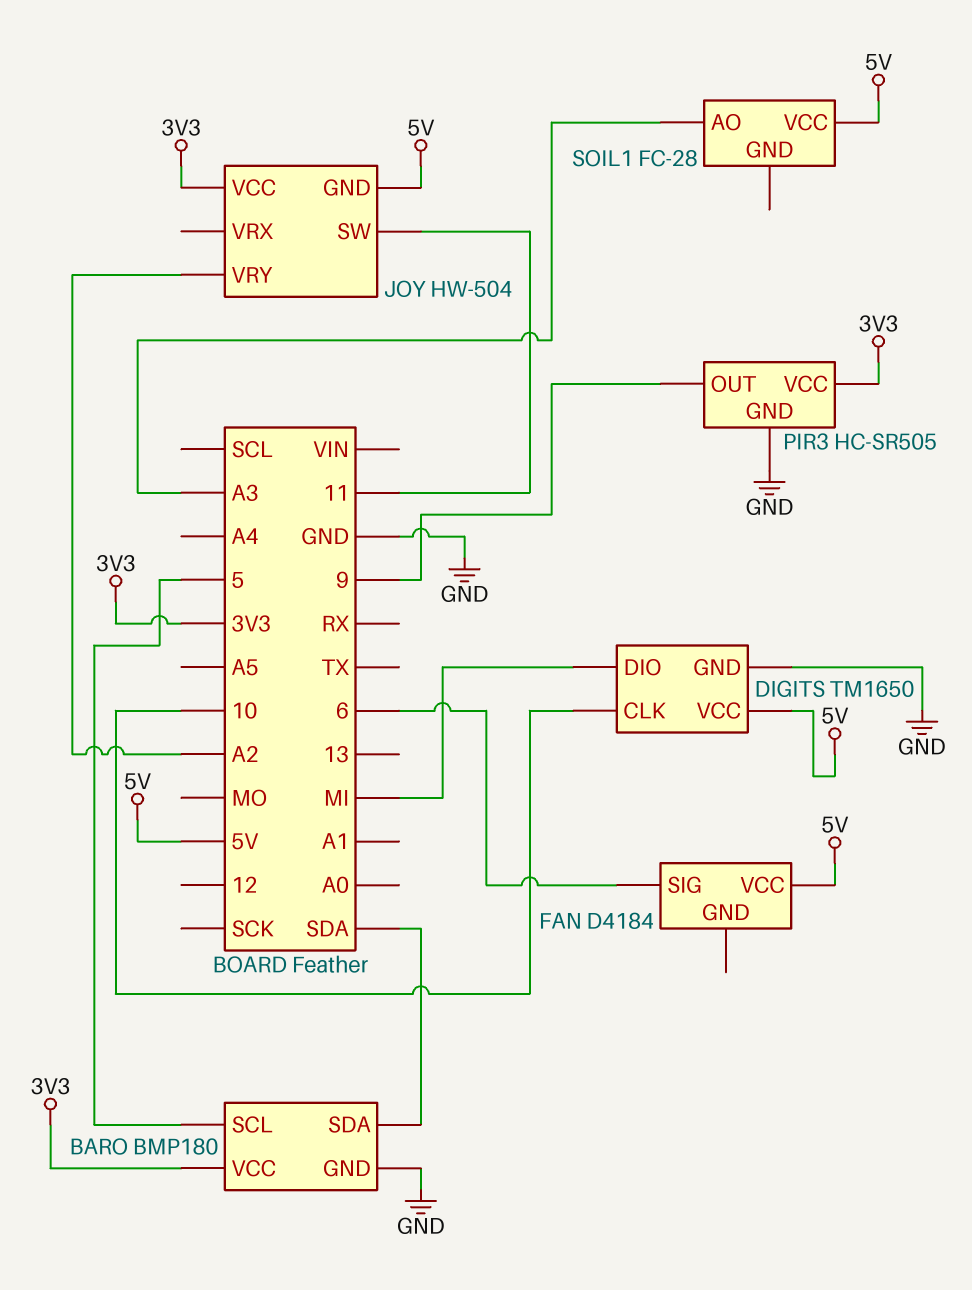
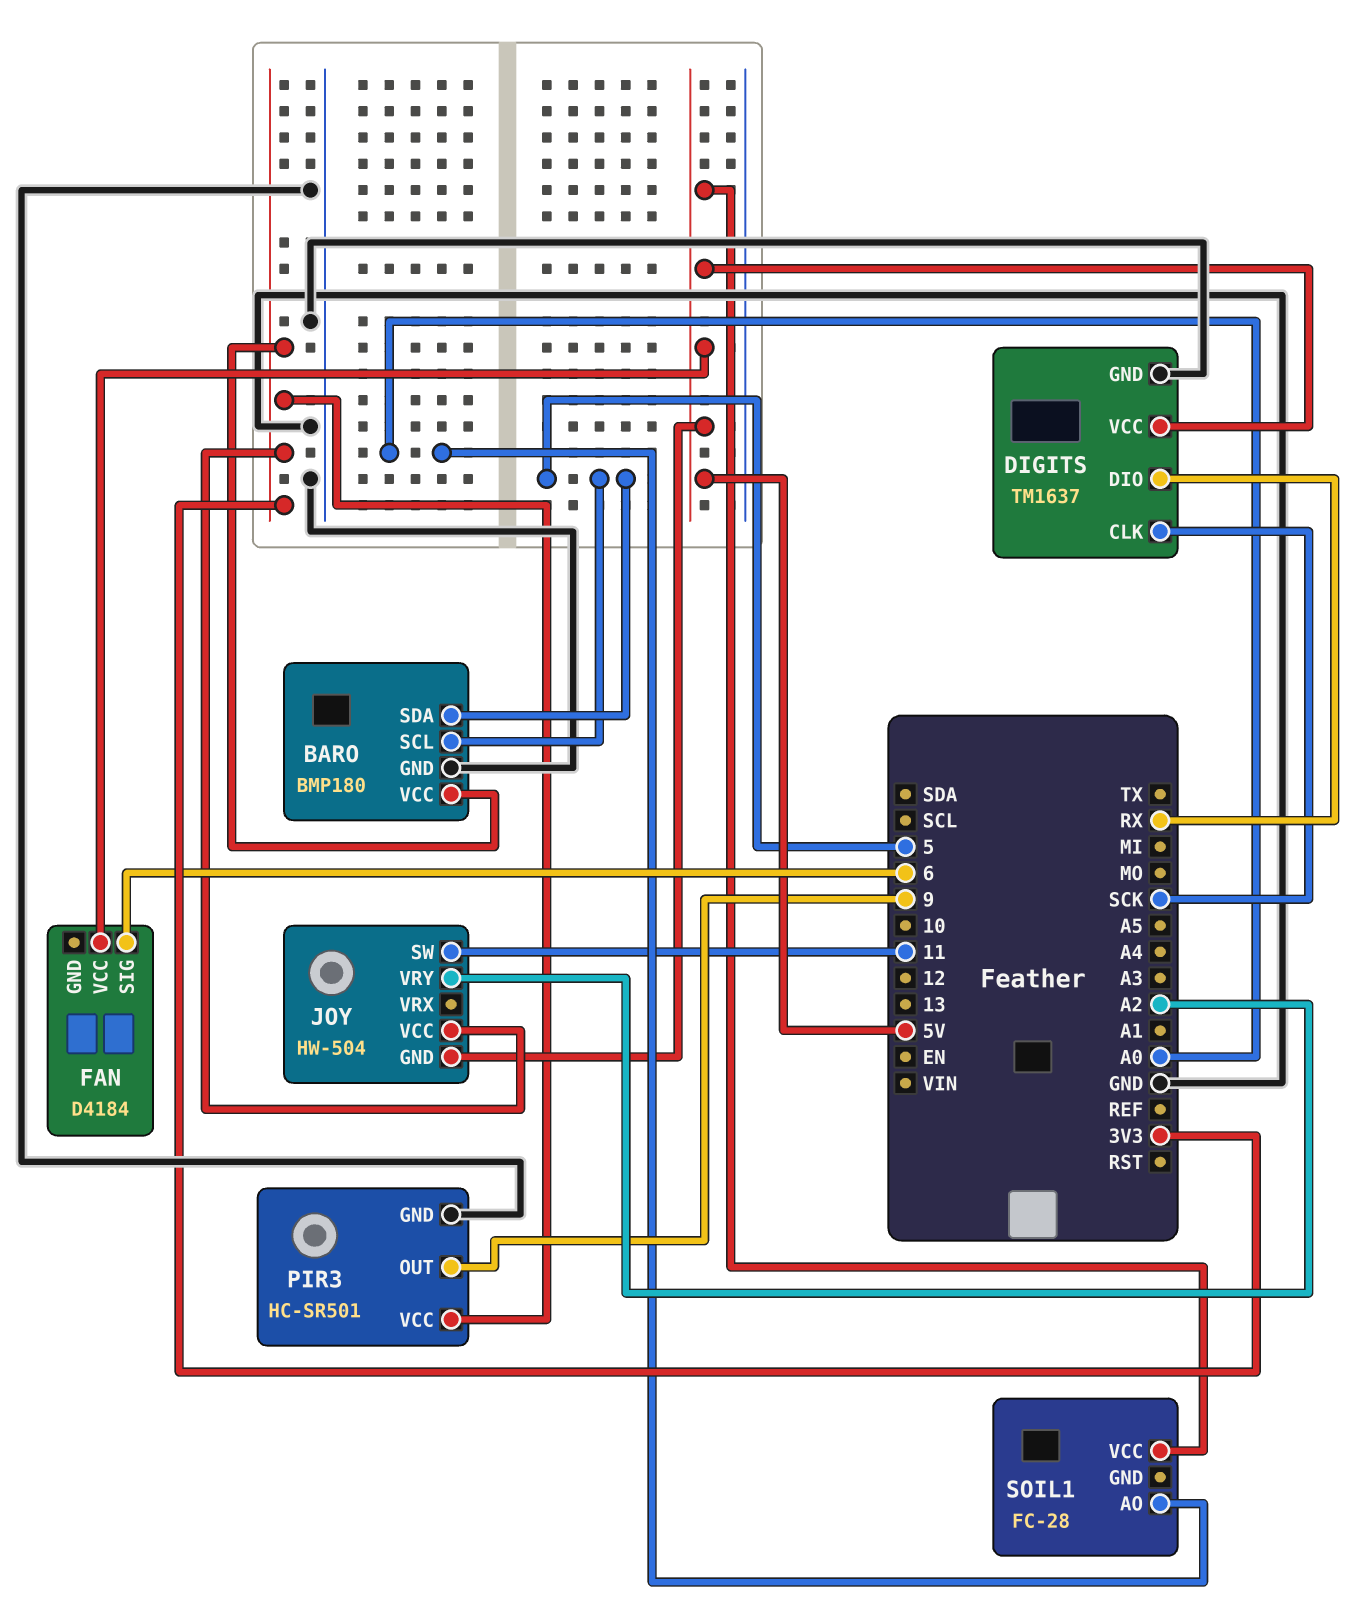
BARO pin SDA: SDA -> 5
DIGITS: TM1650 -> TM1637
DIGITS pin CLK: 10 -> SCK
DIGITS pin DIO: MI -> RX
PIR3: HC-SR505 -> HC-SR501
SOIL1 pin AO: A3 -> A0

